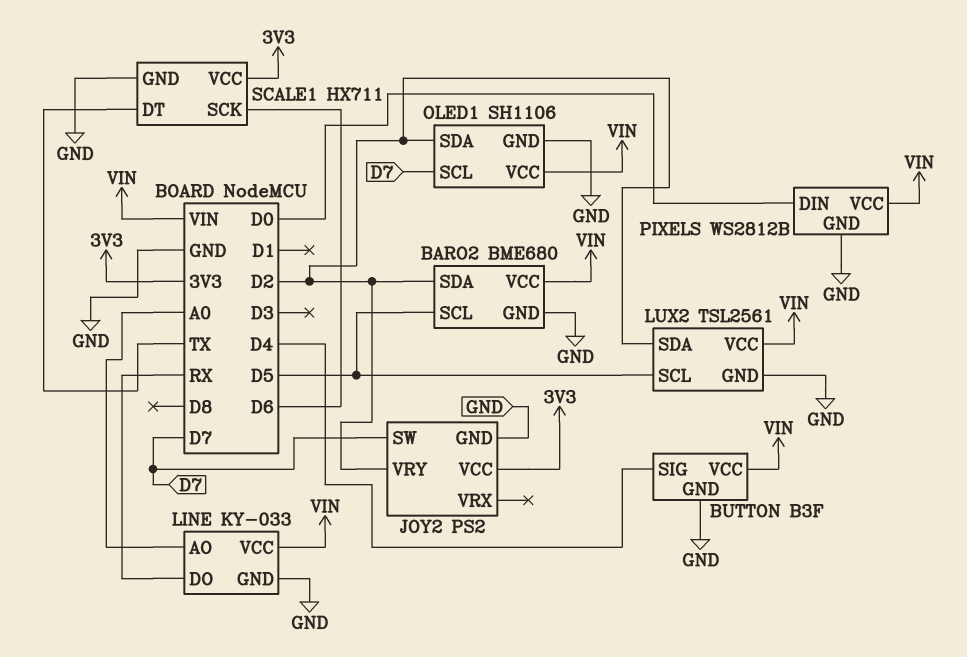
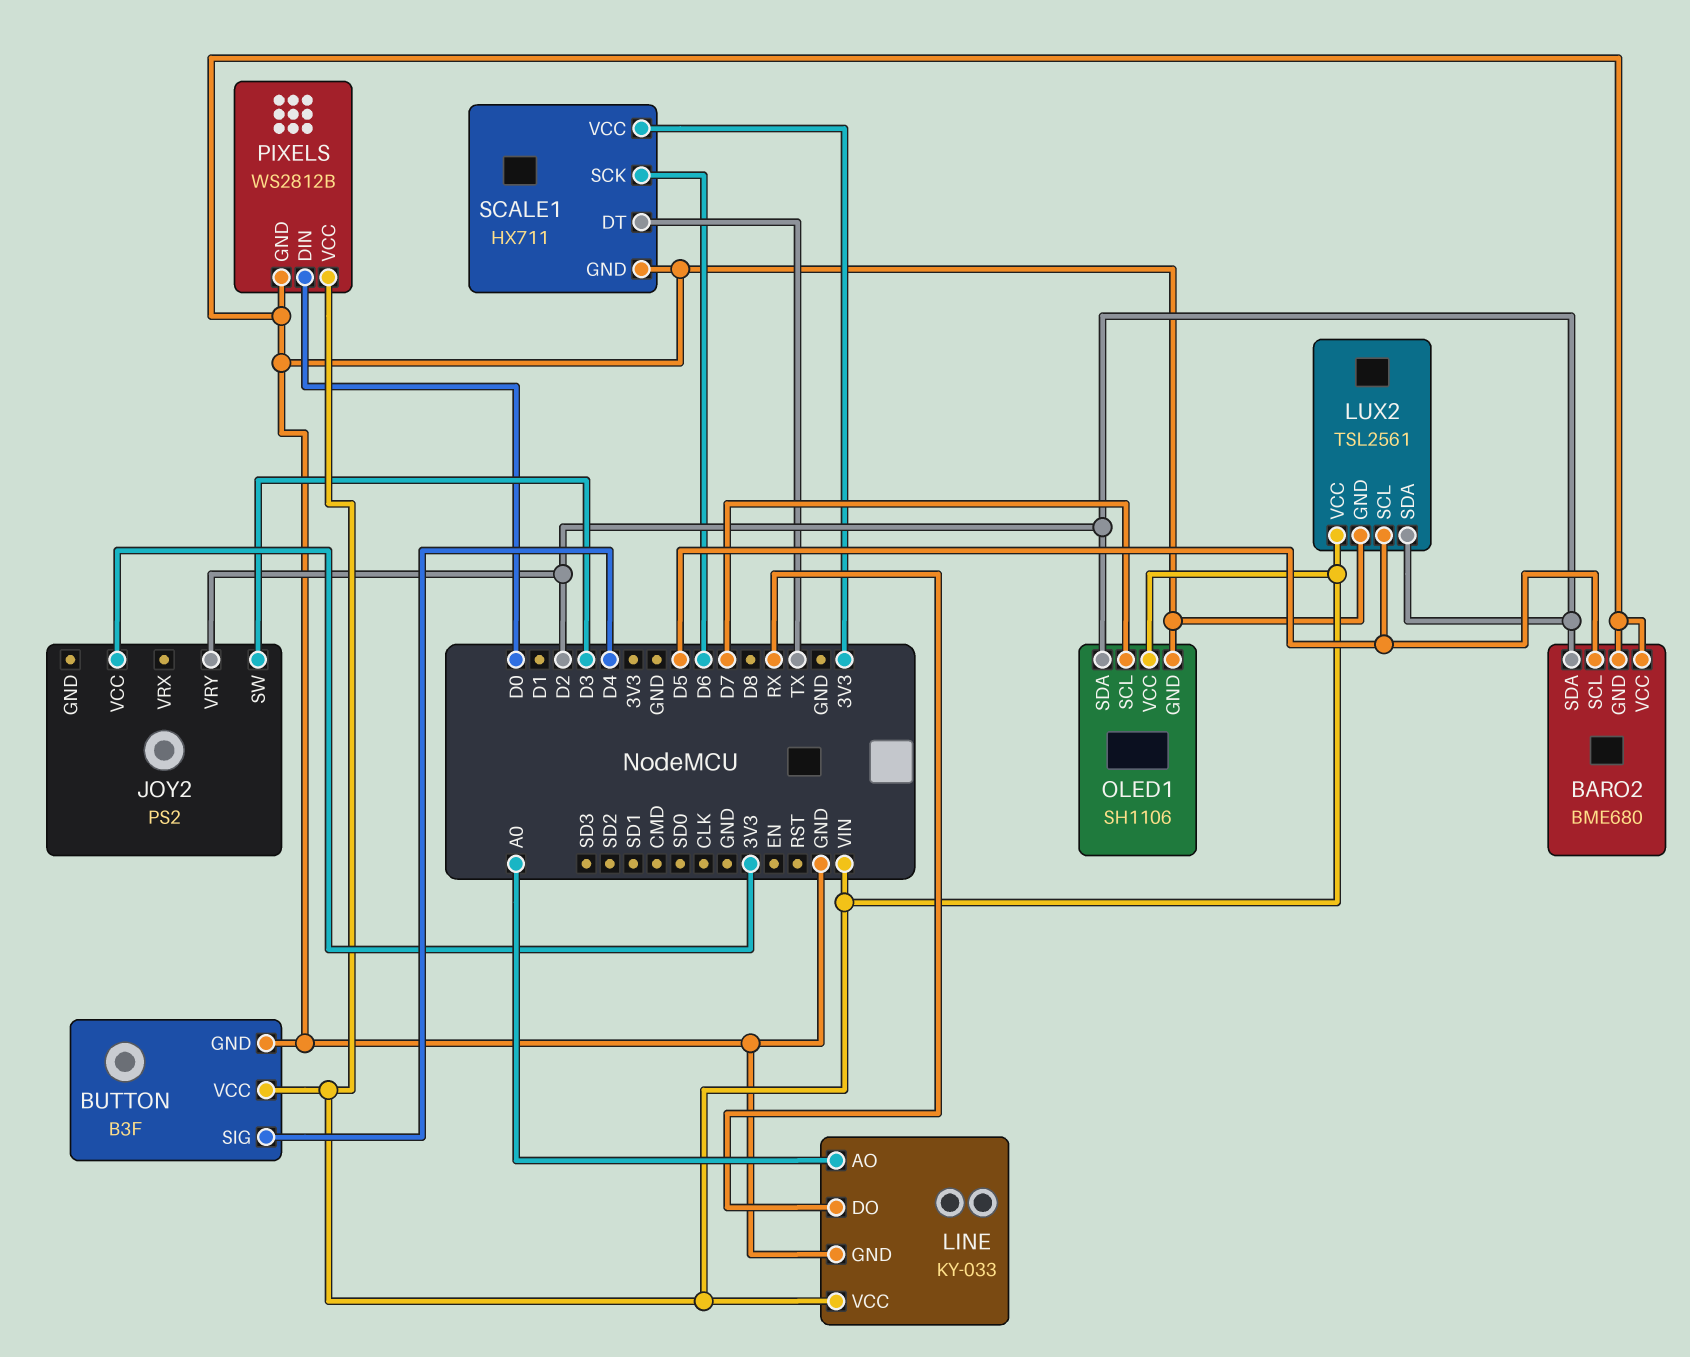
BARO2 pin VCC: VIN -> GND
JOY2 pin GND: GND -> none
JOY2 pin SW: D7 -> D3

